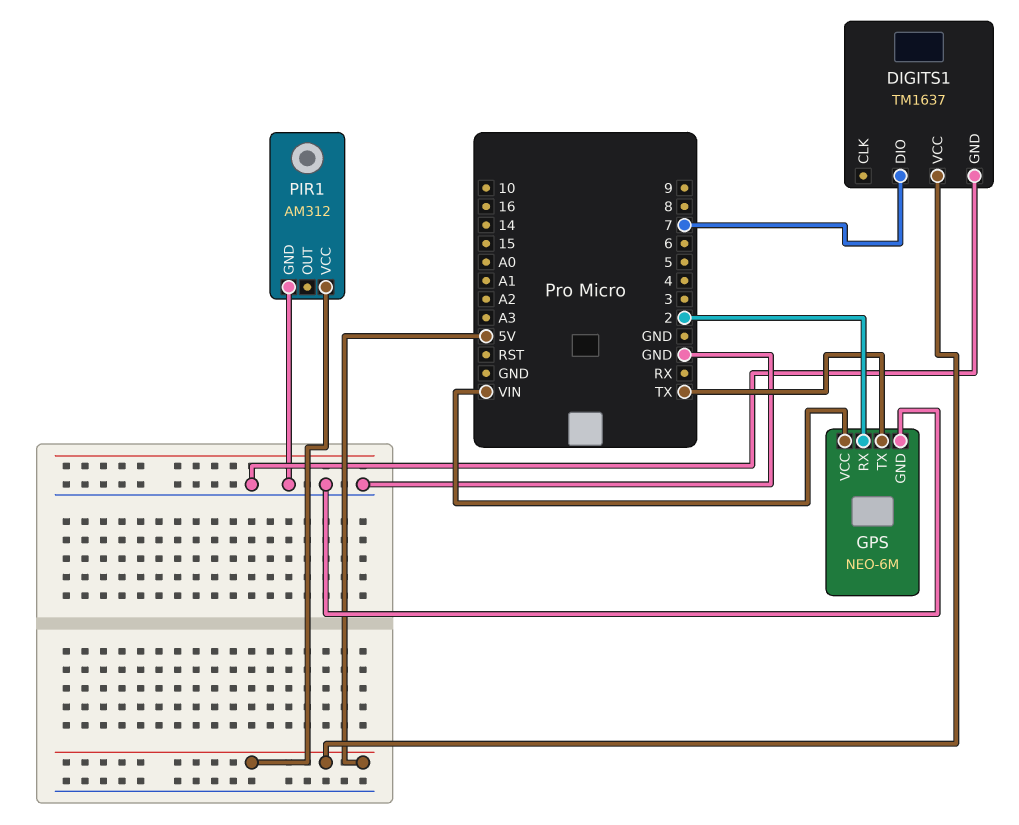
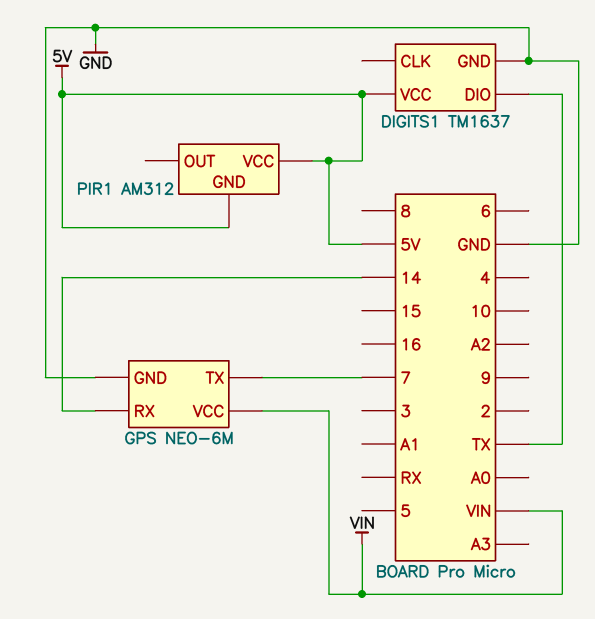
DIGITS1 pin DIO: 7 -> TX
GPS pin RX: 2 -> 14
GPS pin TX: TX -> 7
PIR1 pin GND: GND -> 5V

